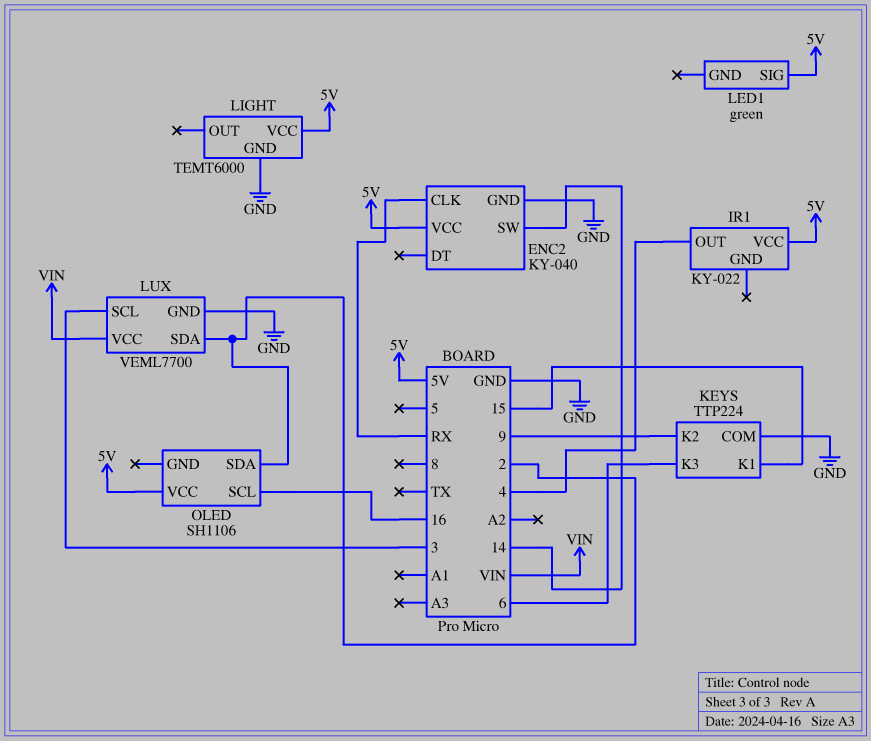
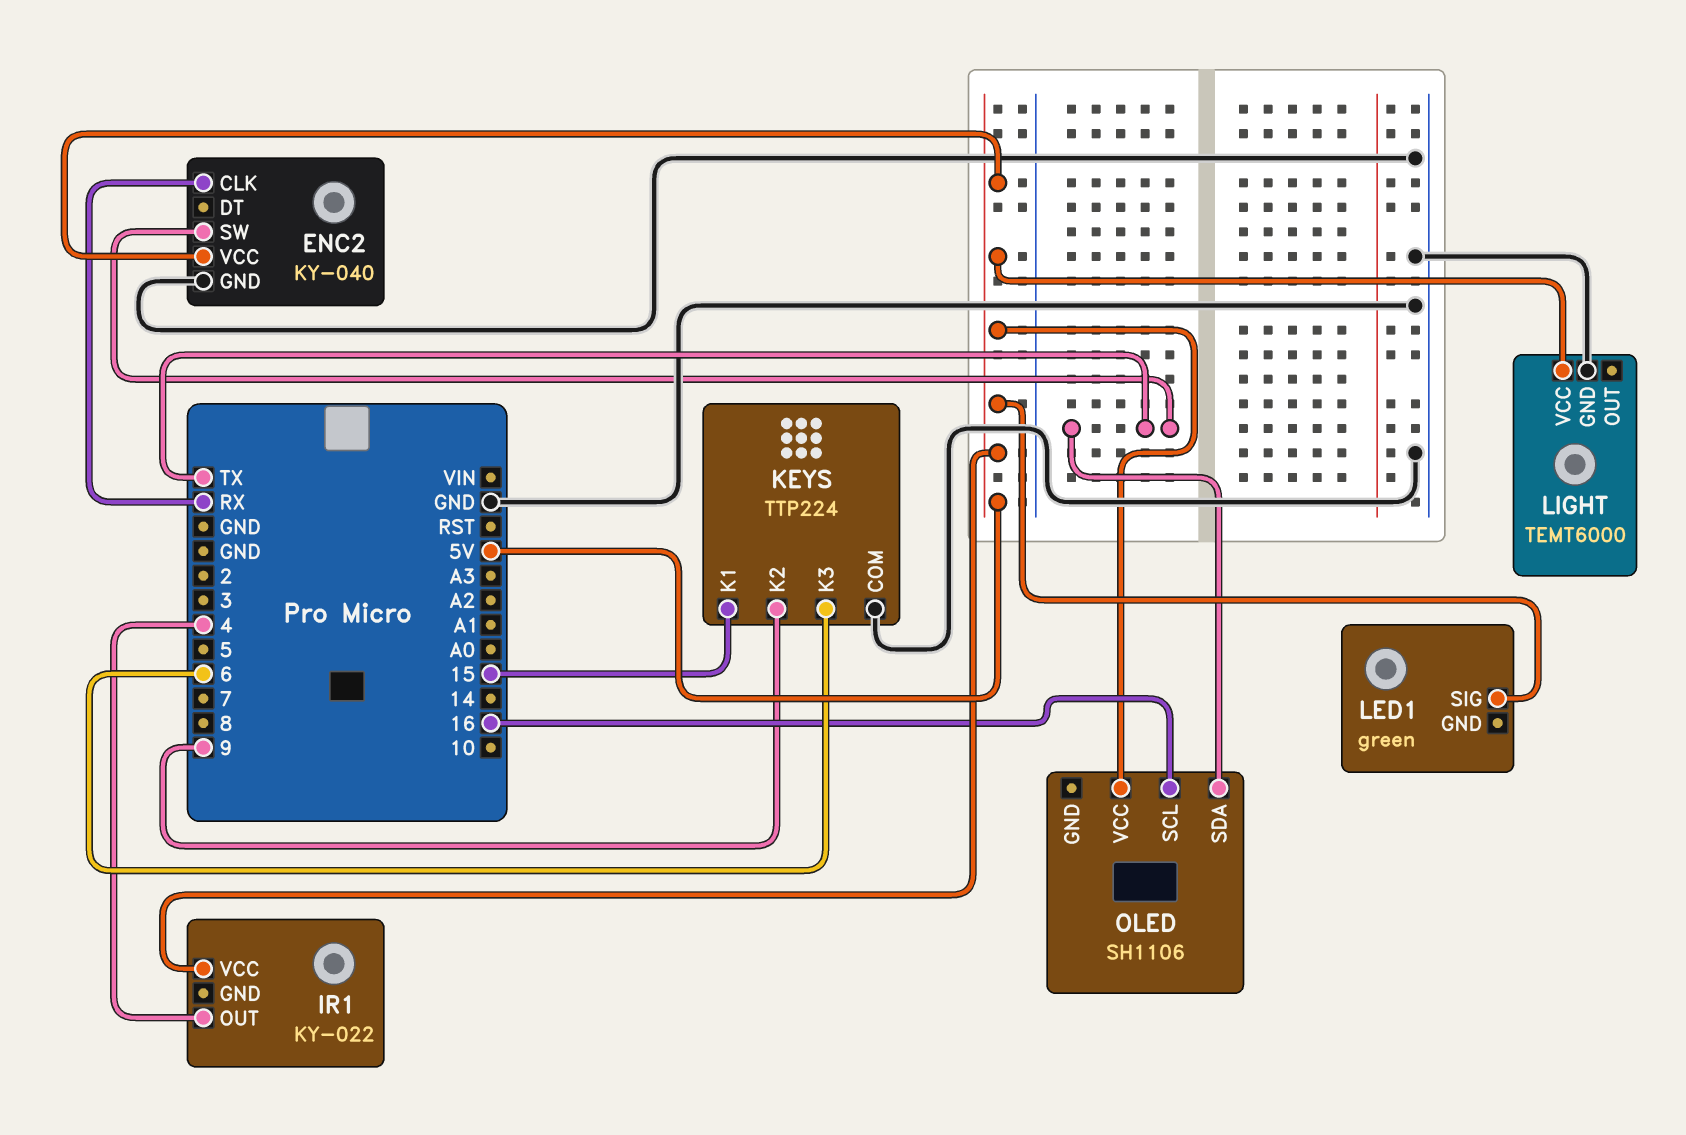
ENC2 pin SW: 14 -> TX
LUX: VEML7700 -> none
LUX pin GND: GND -> none
LUX pin SCL: 3 -> none
LUX pin SDA: 2 -> none
LUX pin VCC: VIN -> none
OLED pin SDA: 2 -> TX

